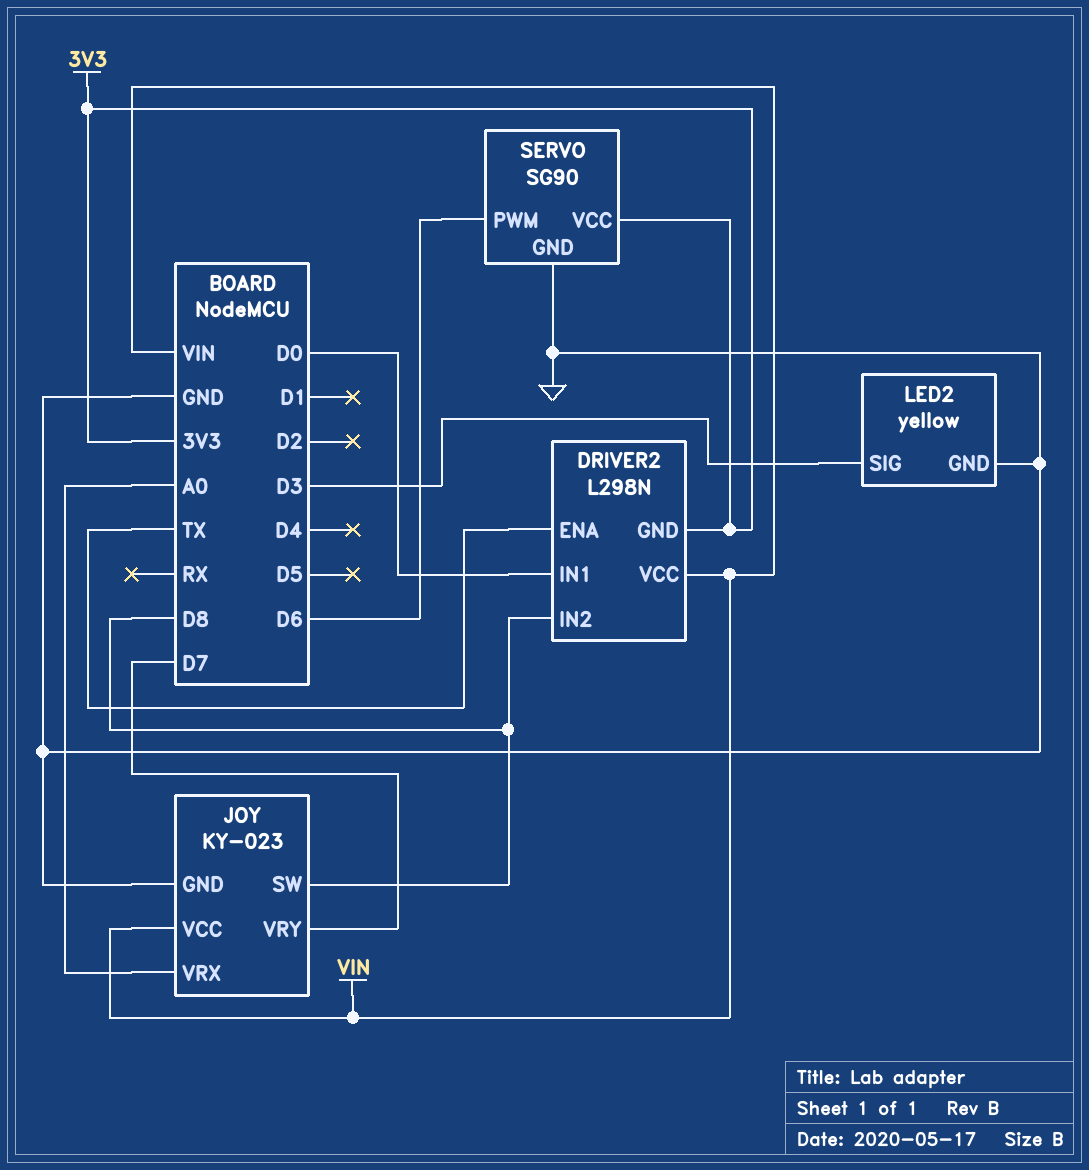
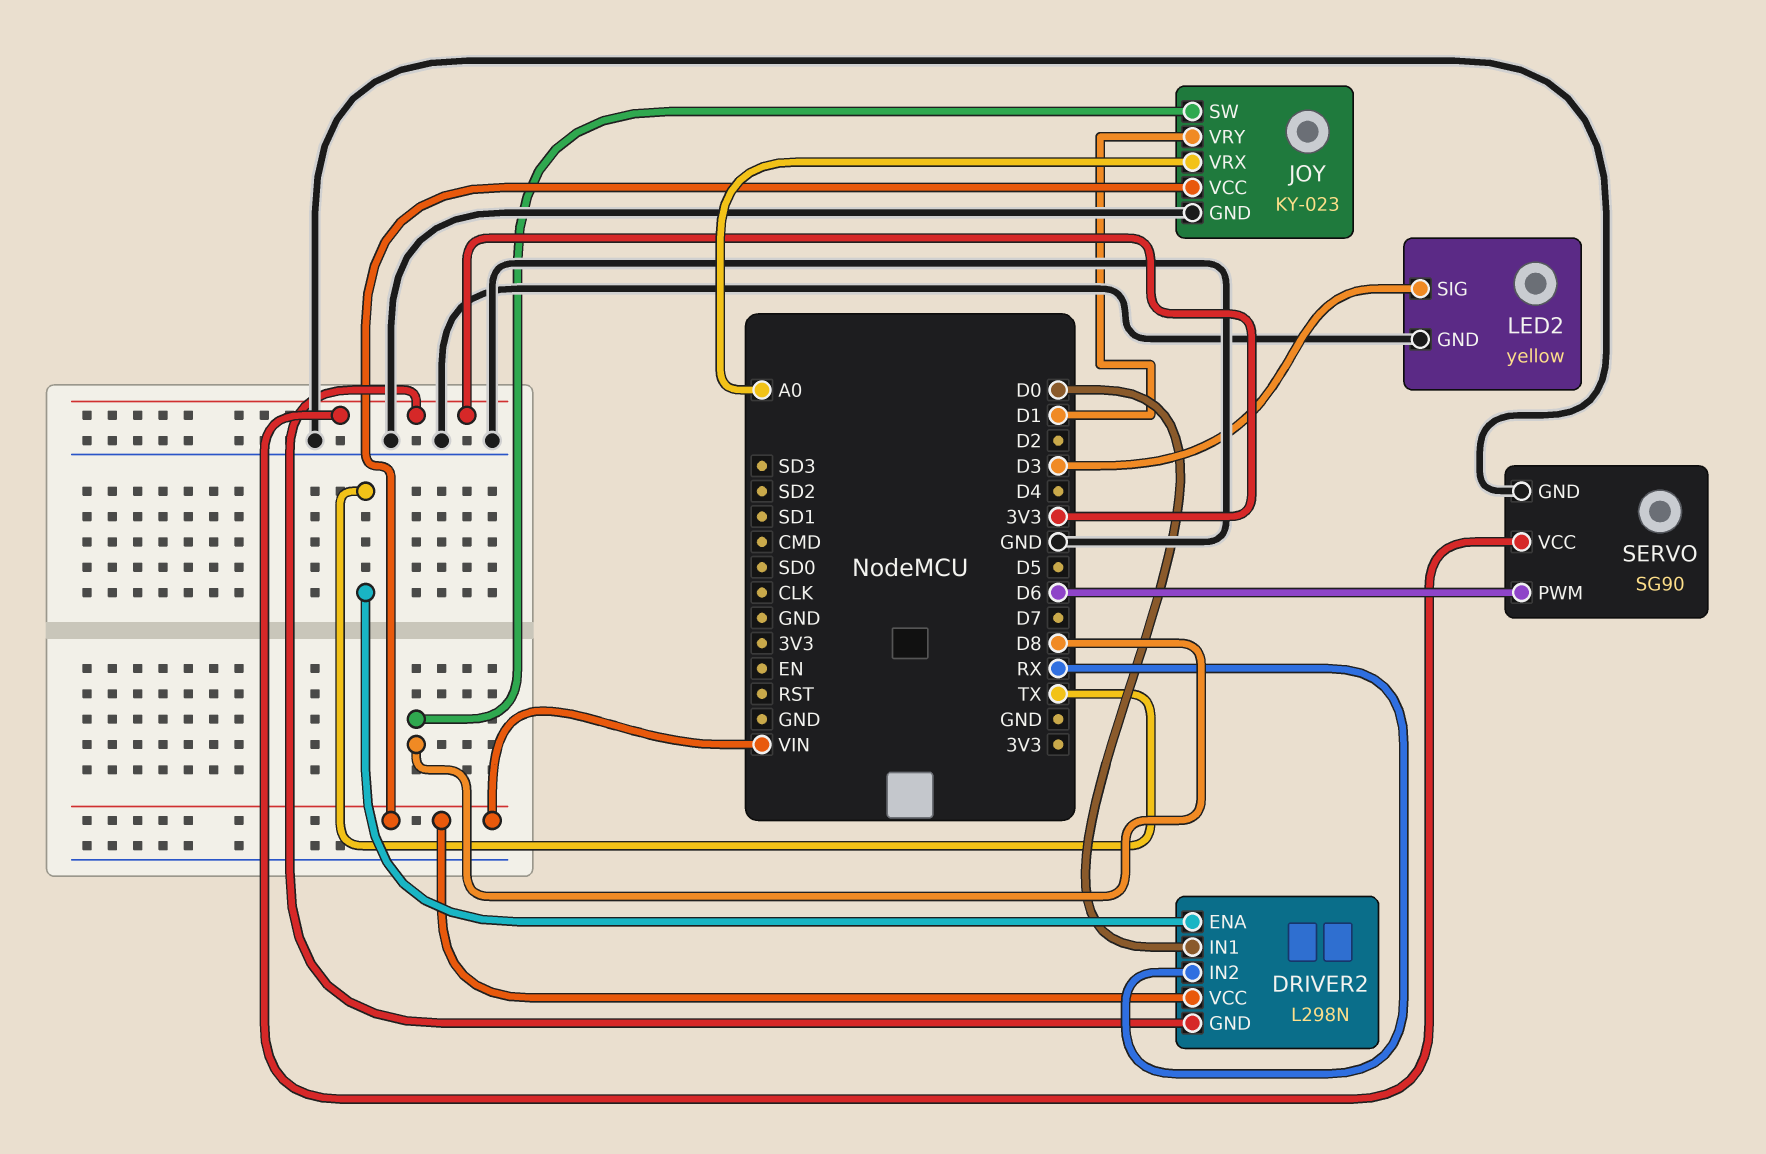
DRIVER2 pin IN2: D8 -> RX
JOY pin VRY: D7 -> D1

